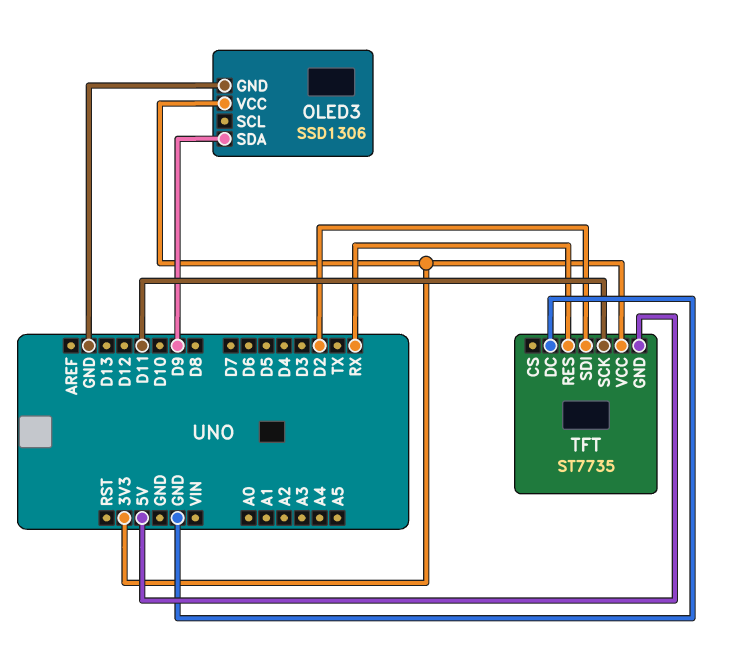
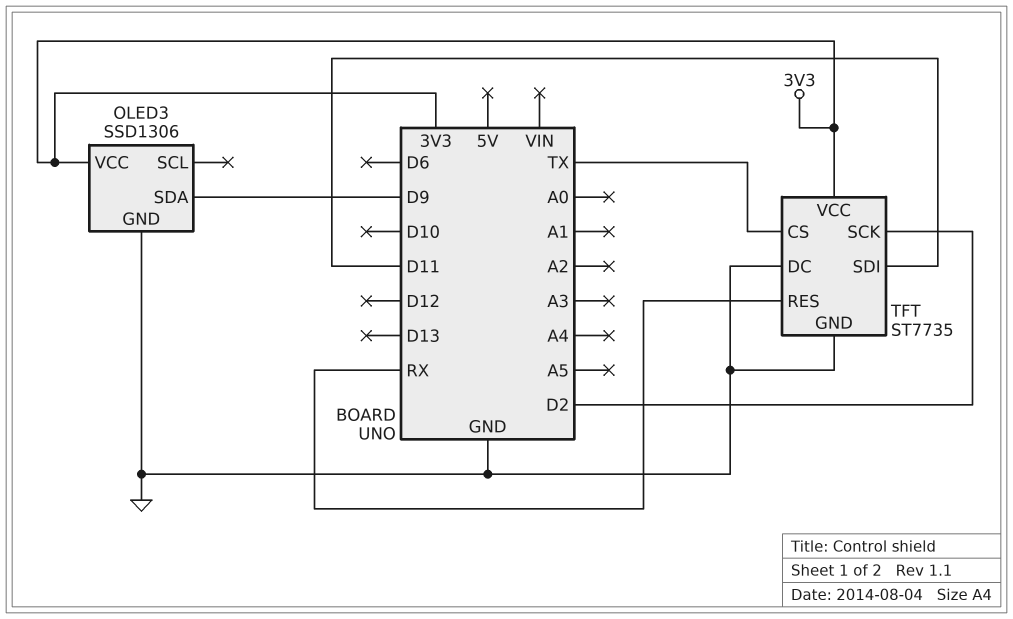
TFT pin CS: none -> TX
TFT pin GND: 5V -> GND
TFT pin SCK: D11 -> D2
TFT pin SDI: D2 -> D11

